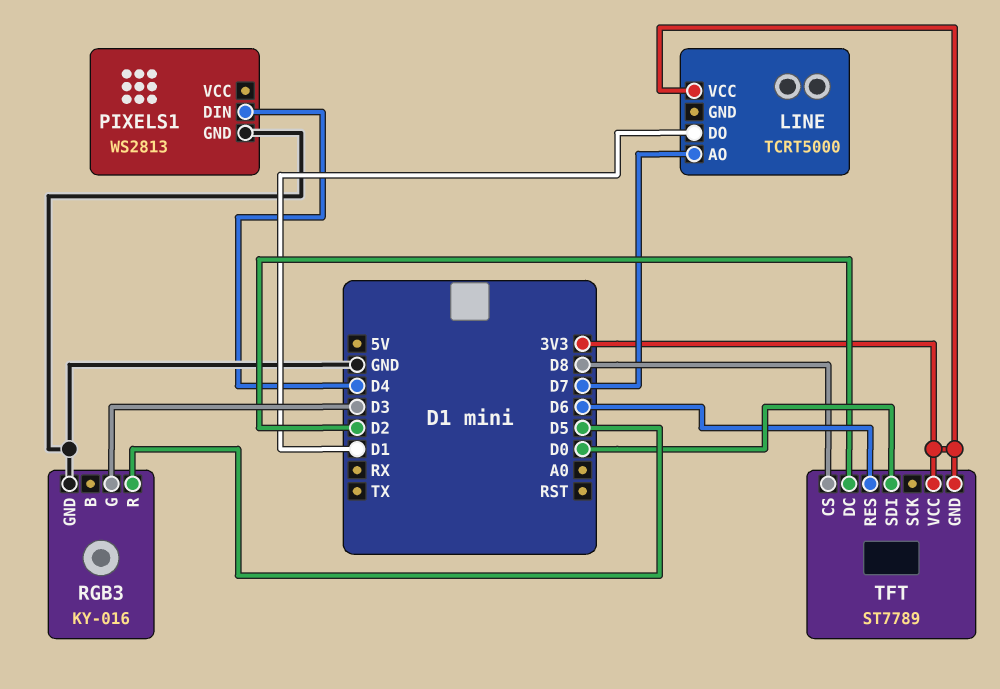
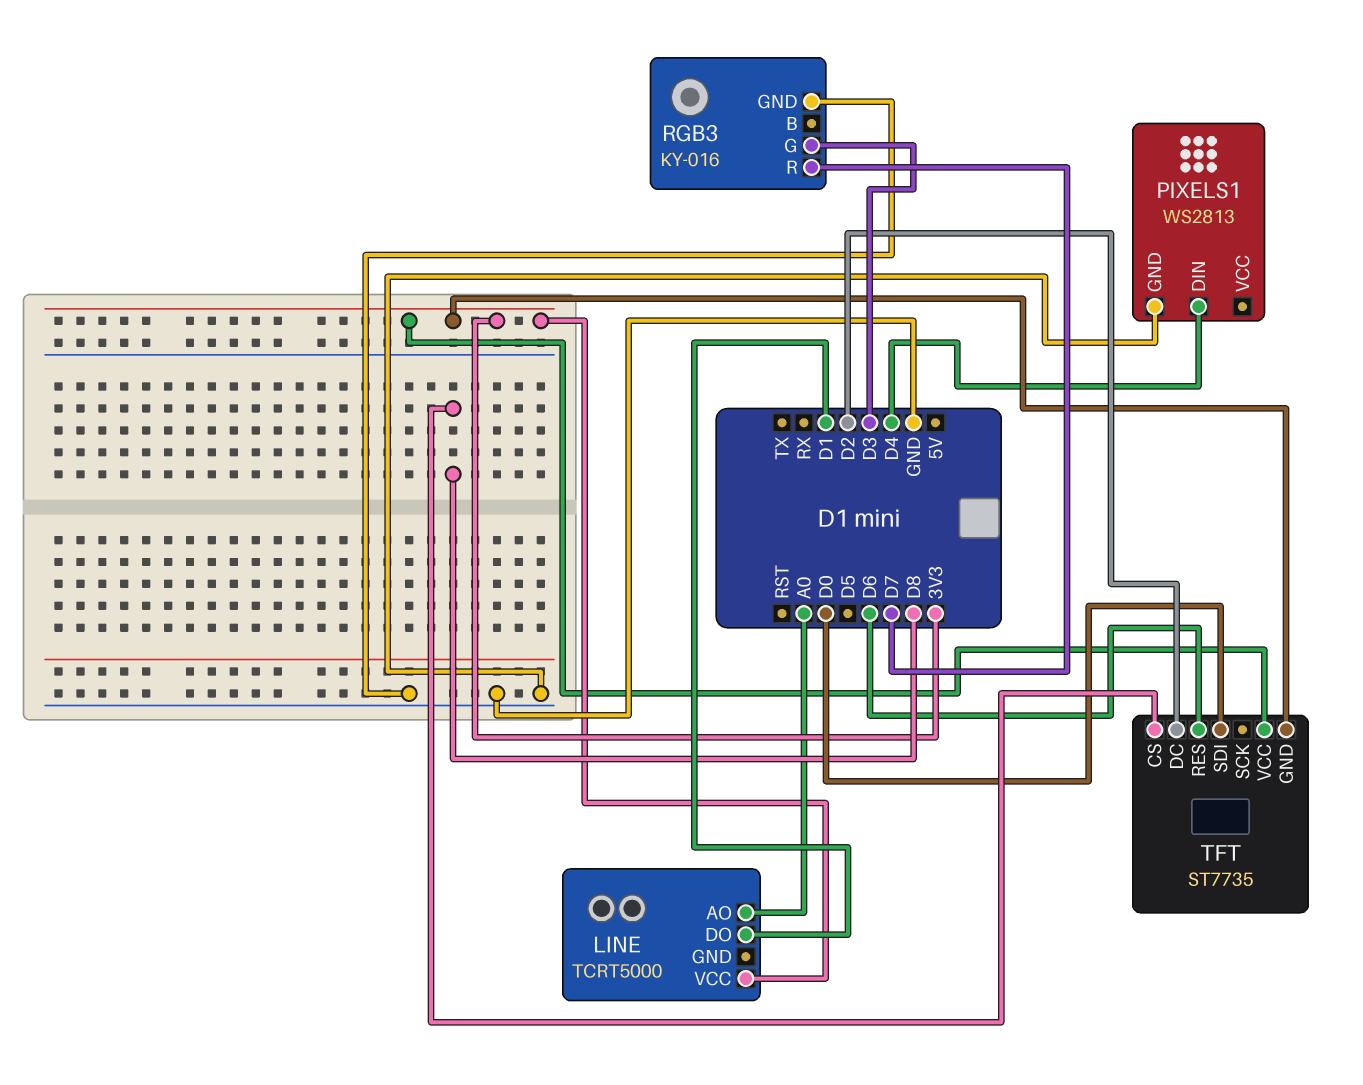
LINE pin AO: D7 -> A0
RGB3 pin R: D5 -> D7
TFT: ST7789 -> ST7735

